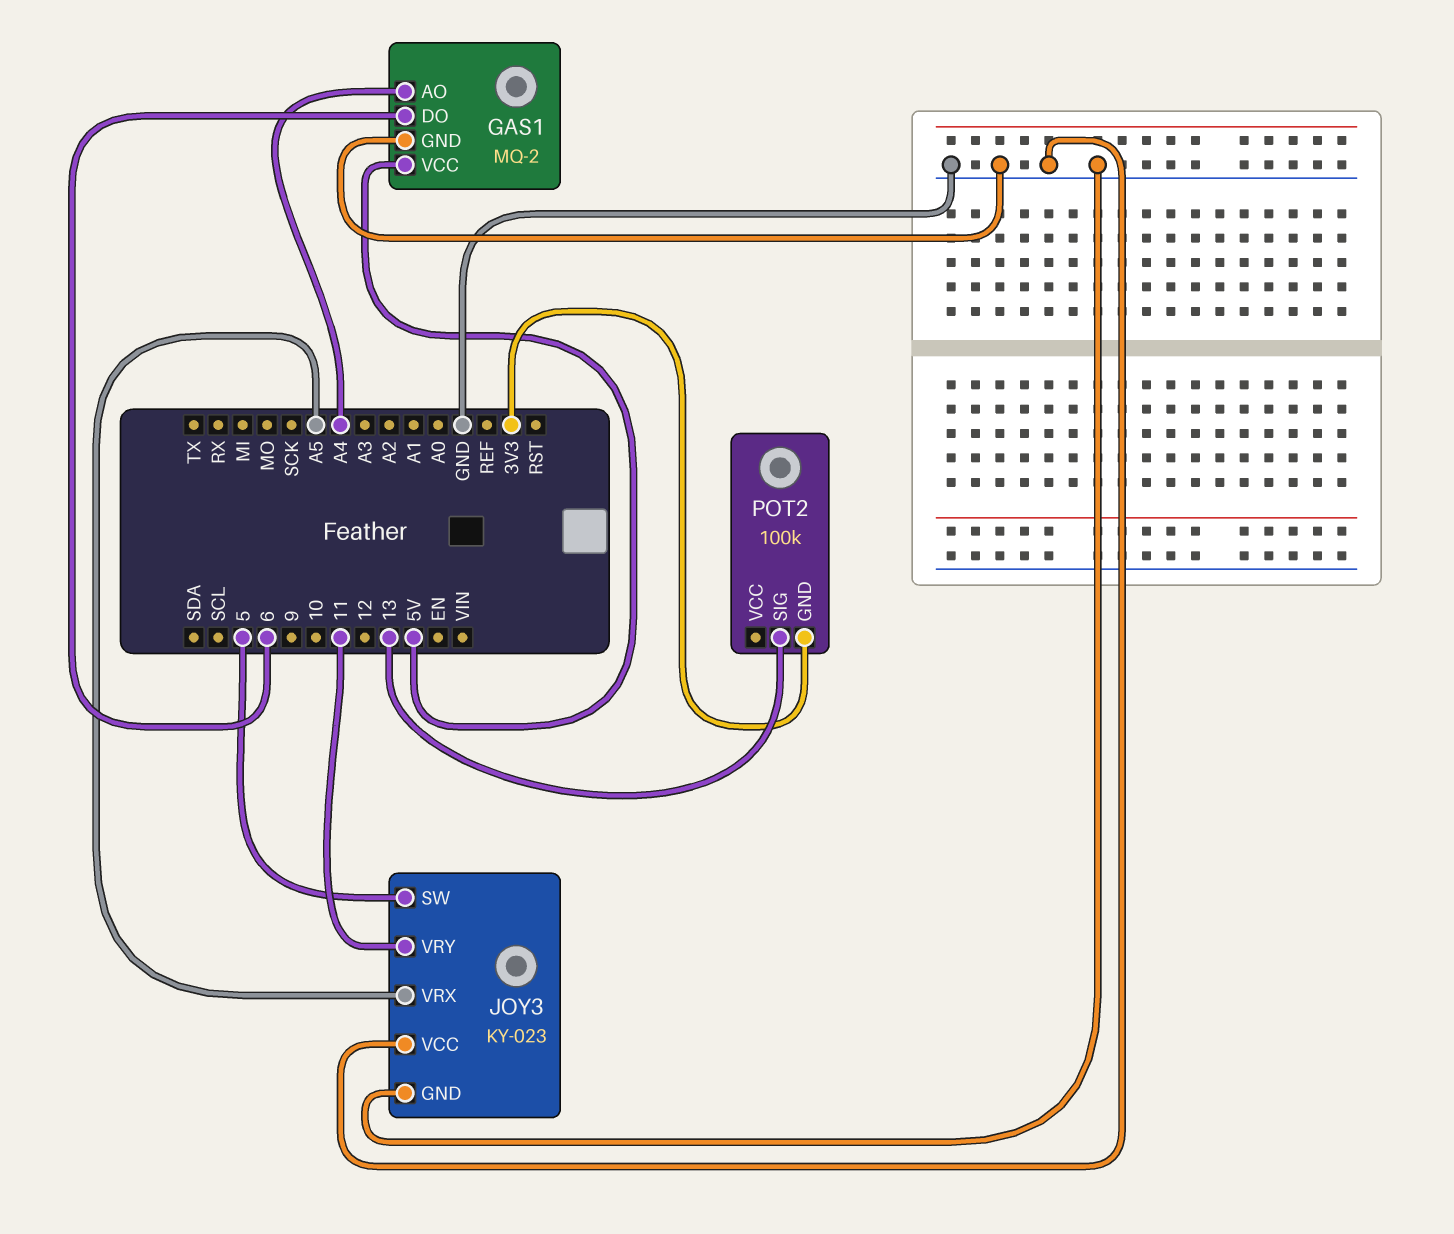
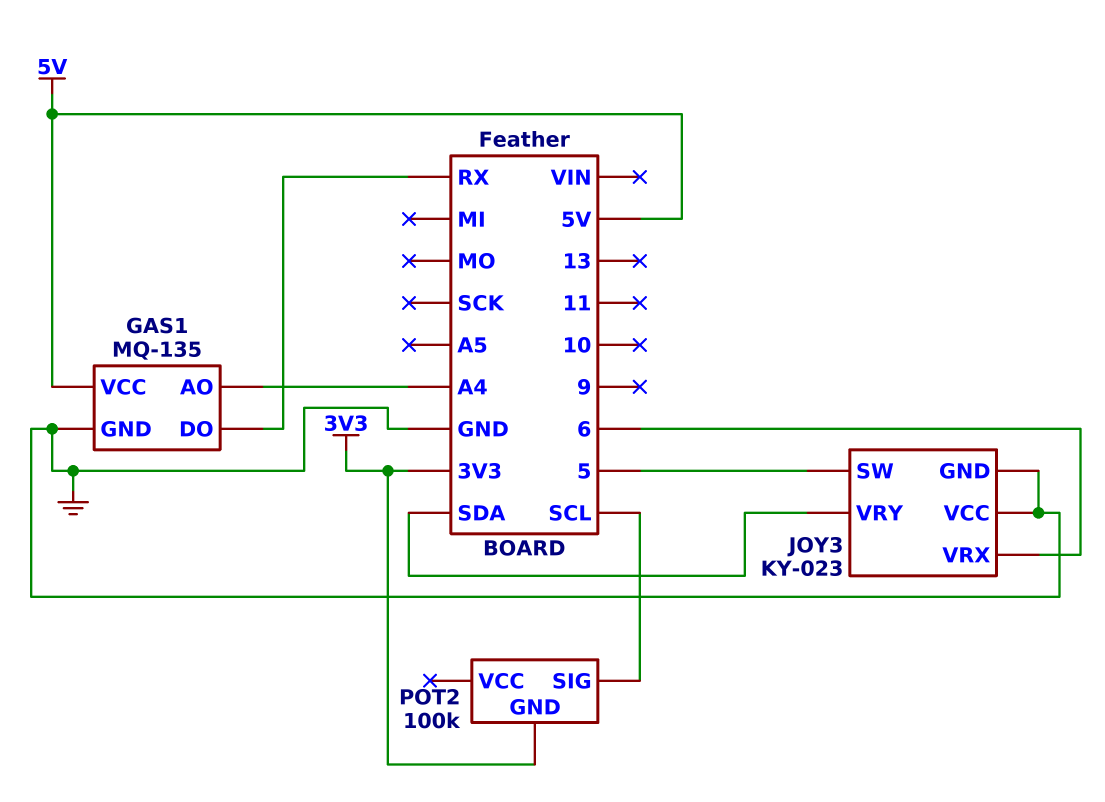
GAS1: MQ-2 -> MQ-135
GAS1 pin DO: 6 -> RX
JOY3 pin VRX: A5 -> 6
JOY3 pin VRY: 11 -> SDA
POT2 pin SIG: 13 -> SCL

